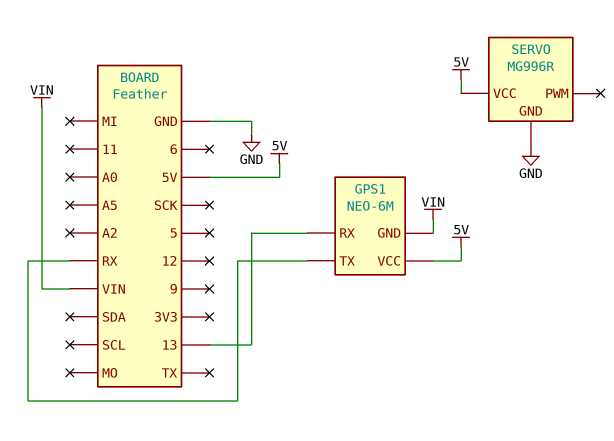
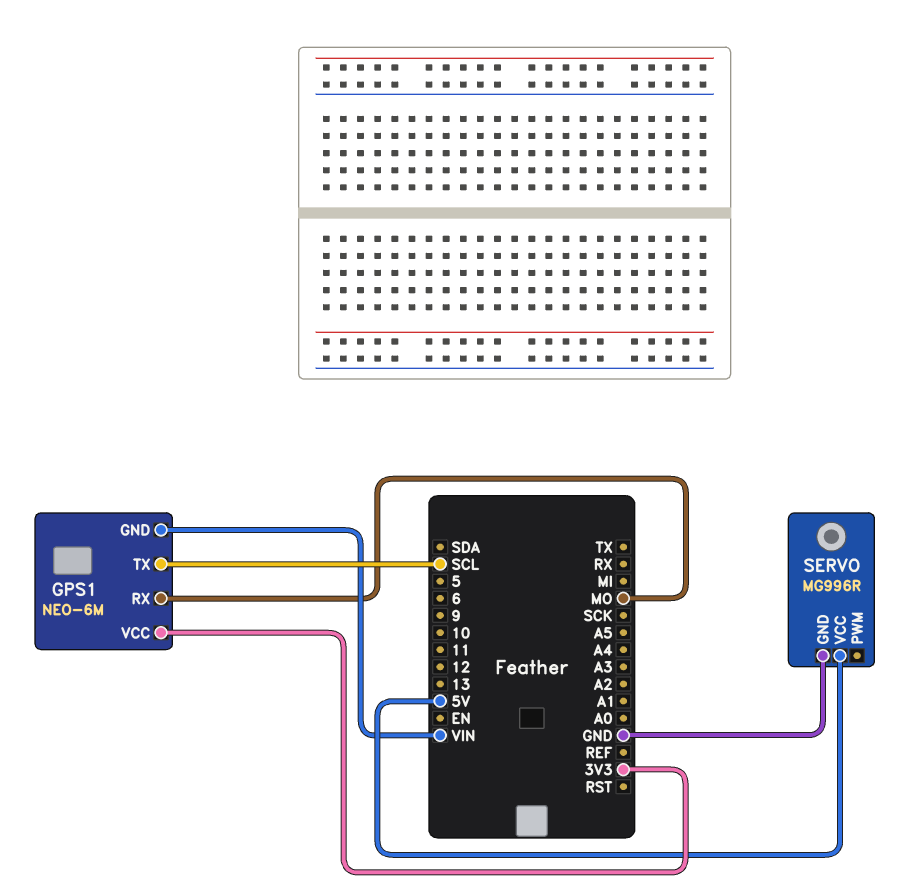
GPS1 pin RX: 13 -> MO
GPS1 pin TX: RX -> SCL
GPS1 pin VCC: 5V -> 3V3

